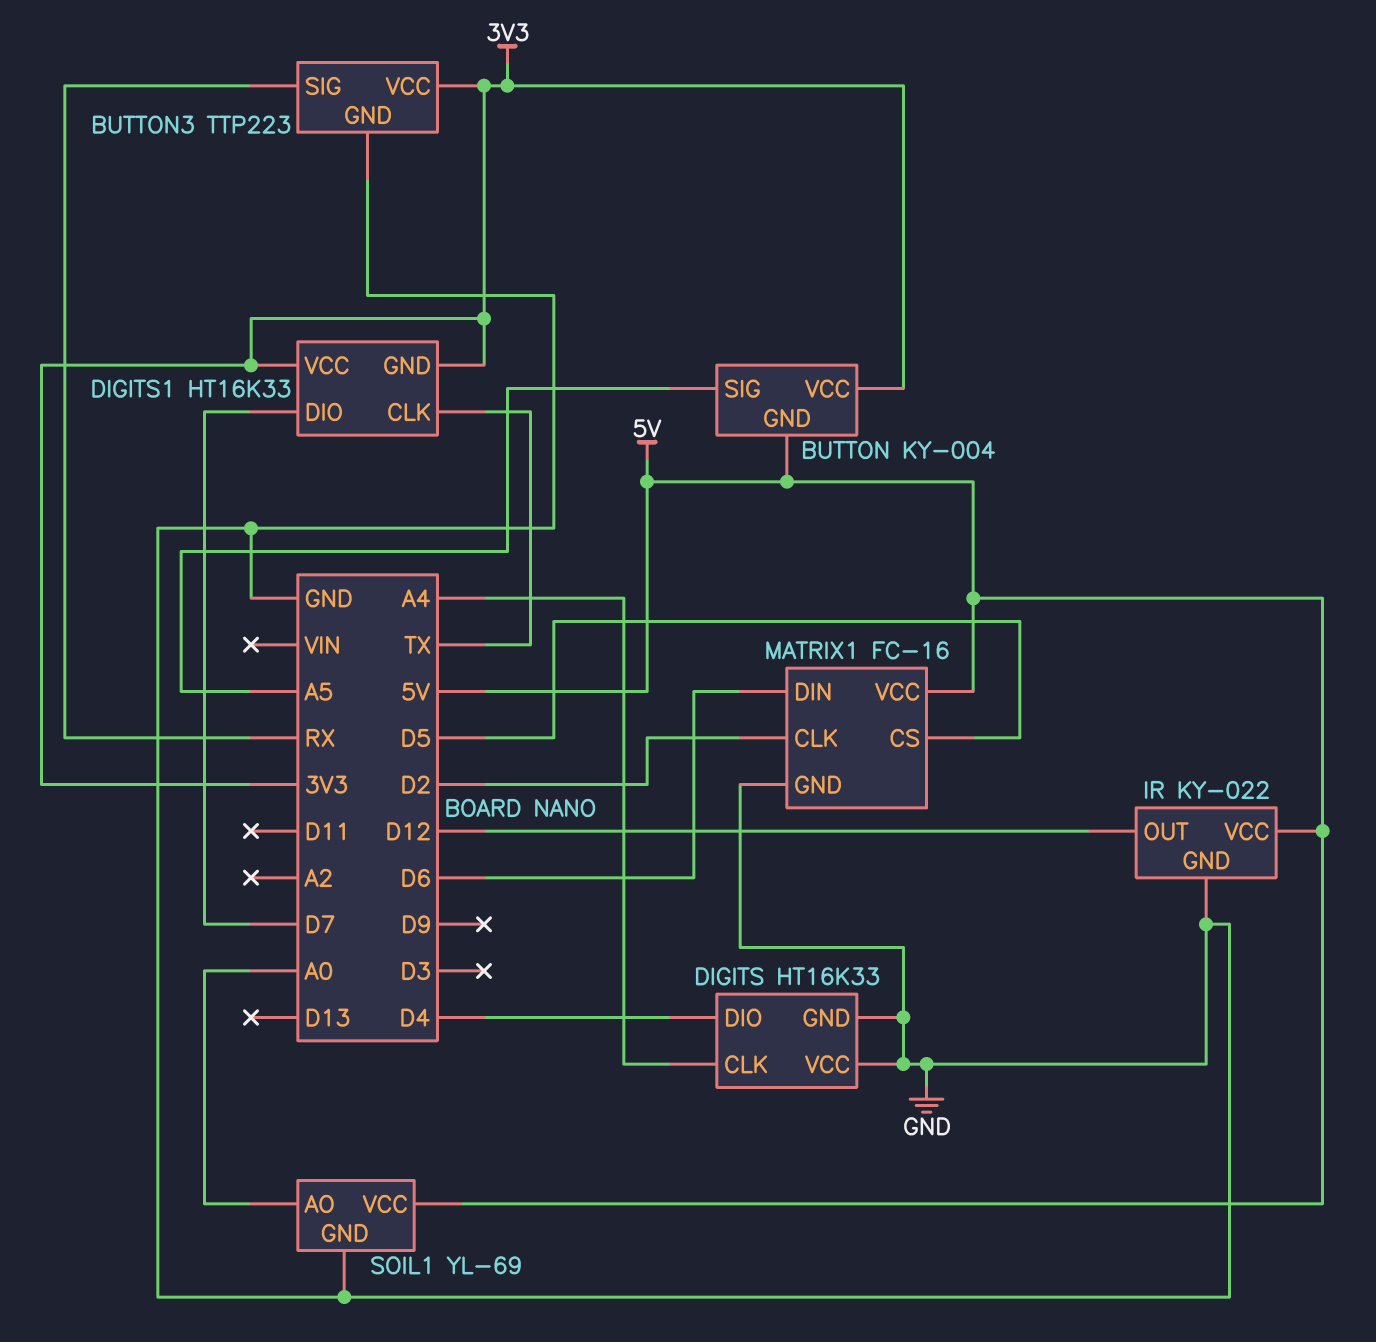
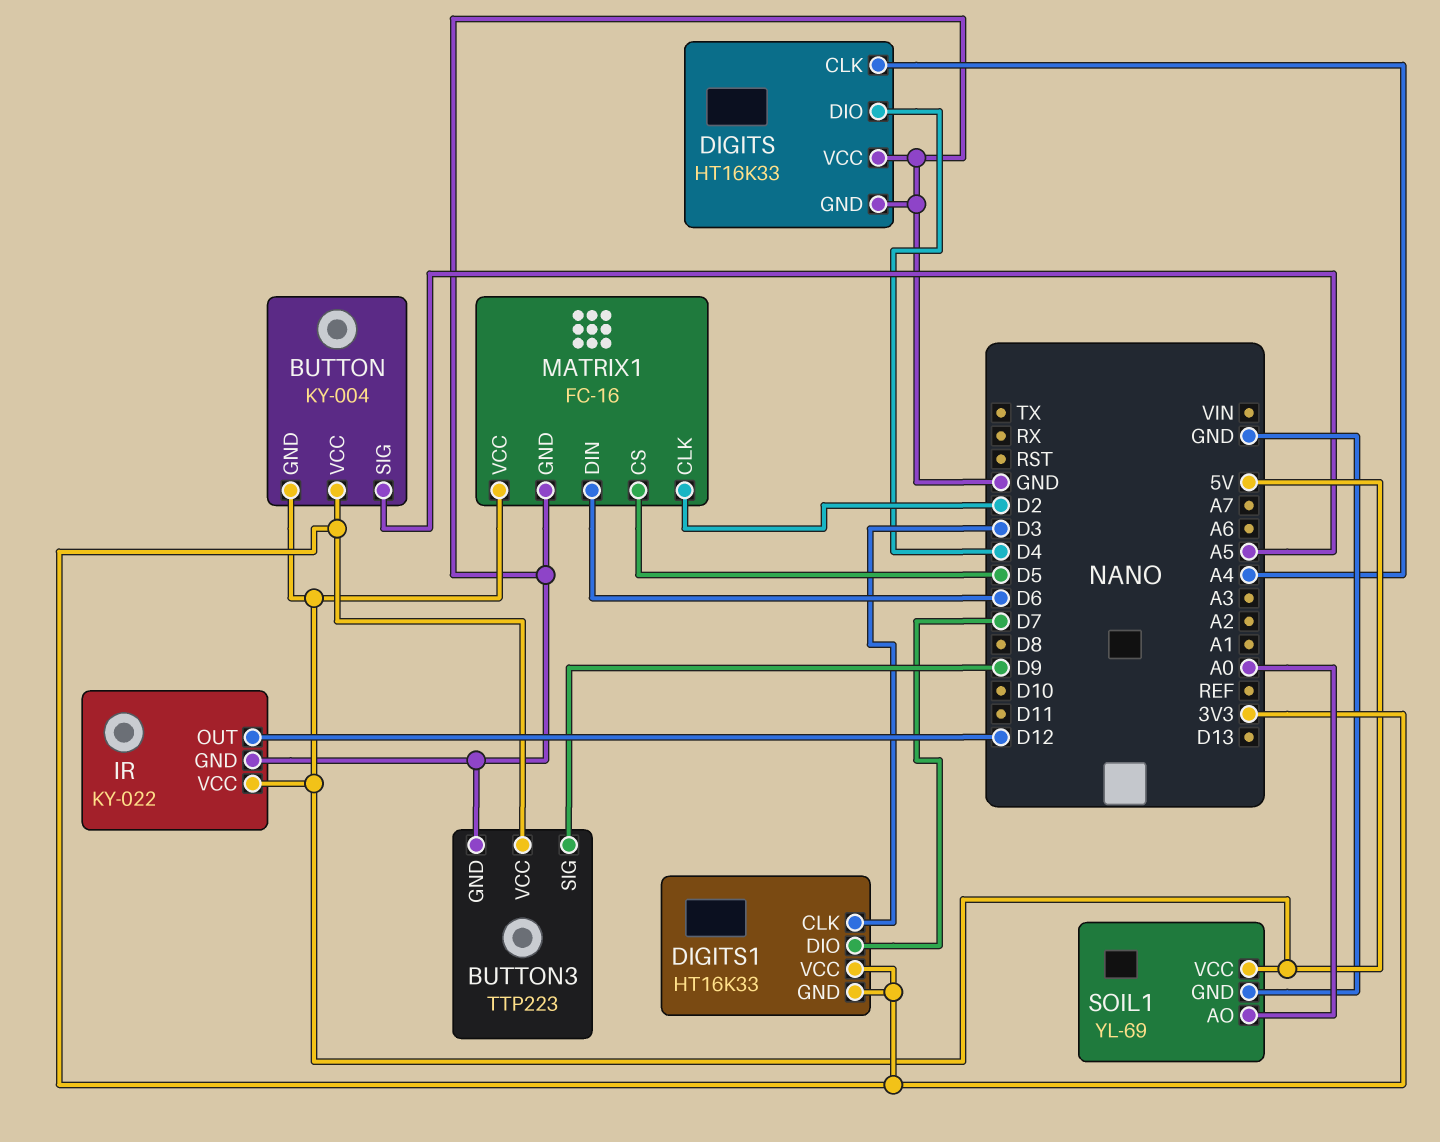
BUTTON3 pin SIG: RX -> D9
DIGITS1 pin CLK: TX -> D3

